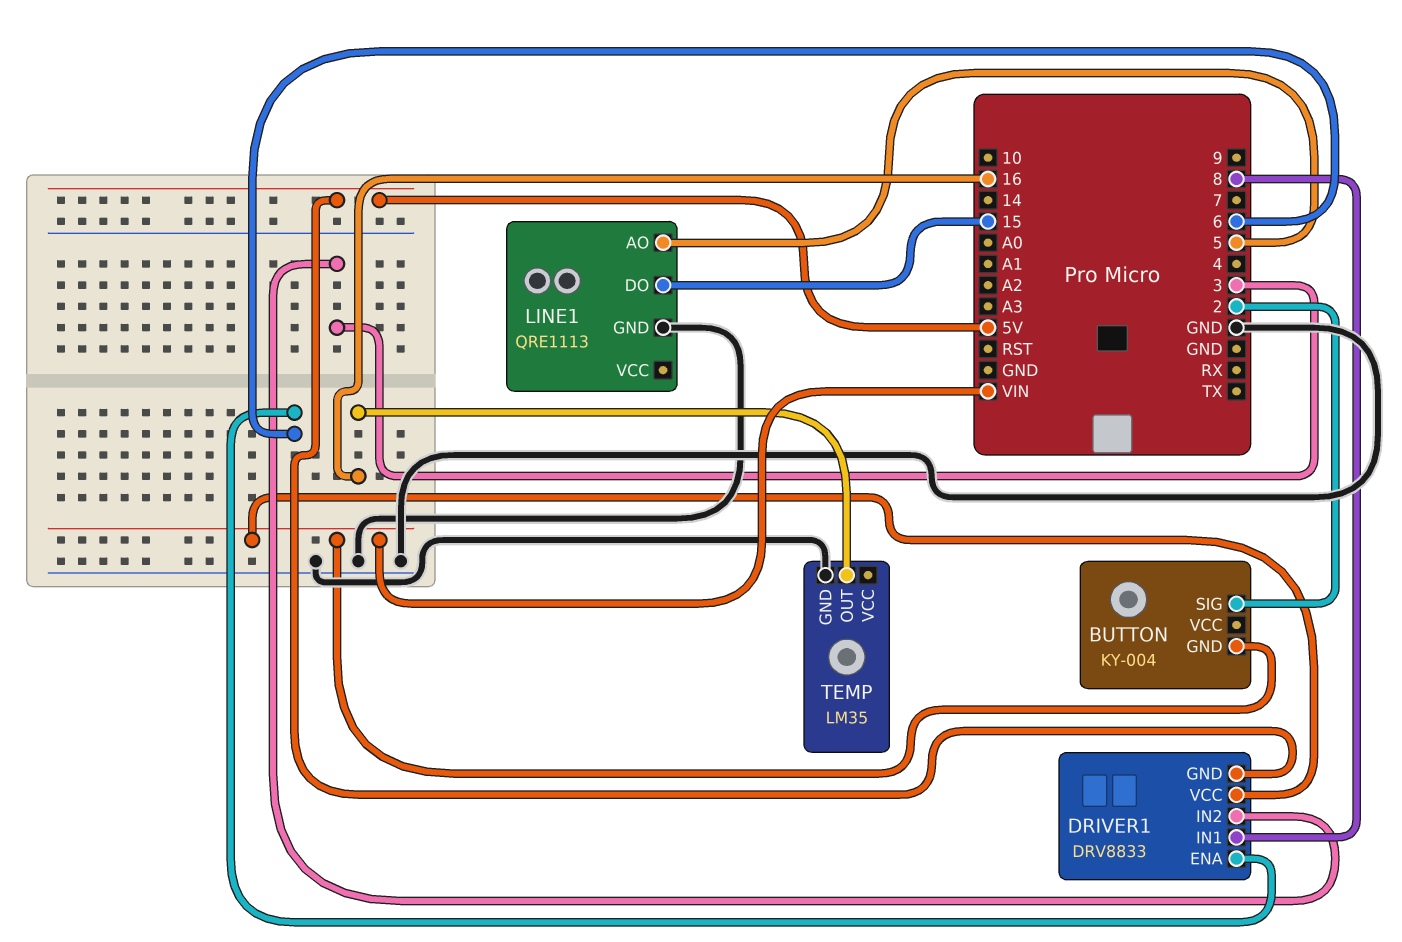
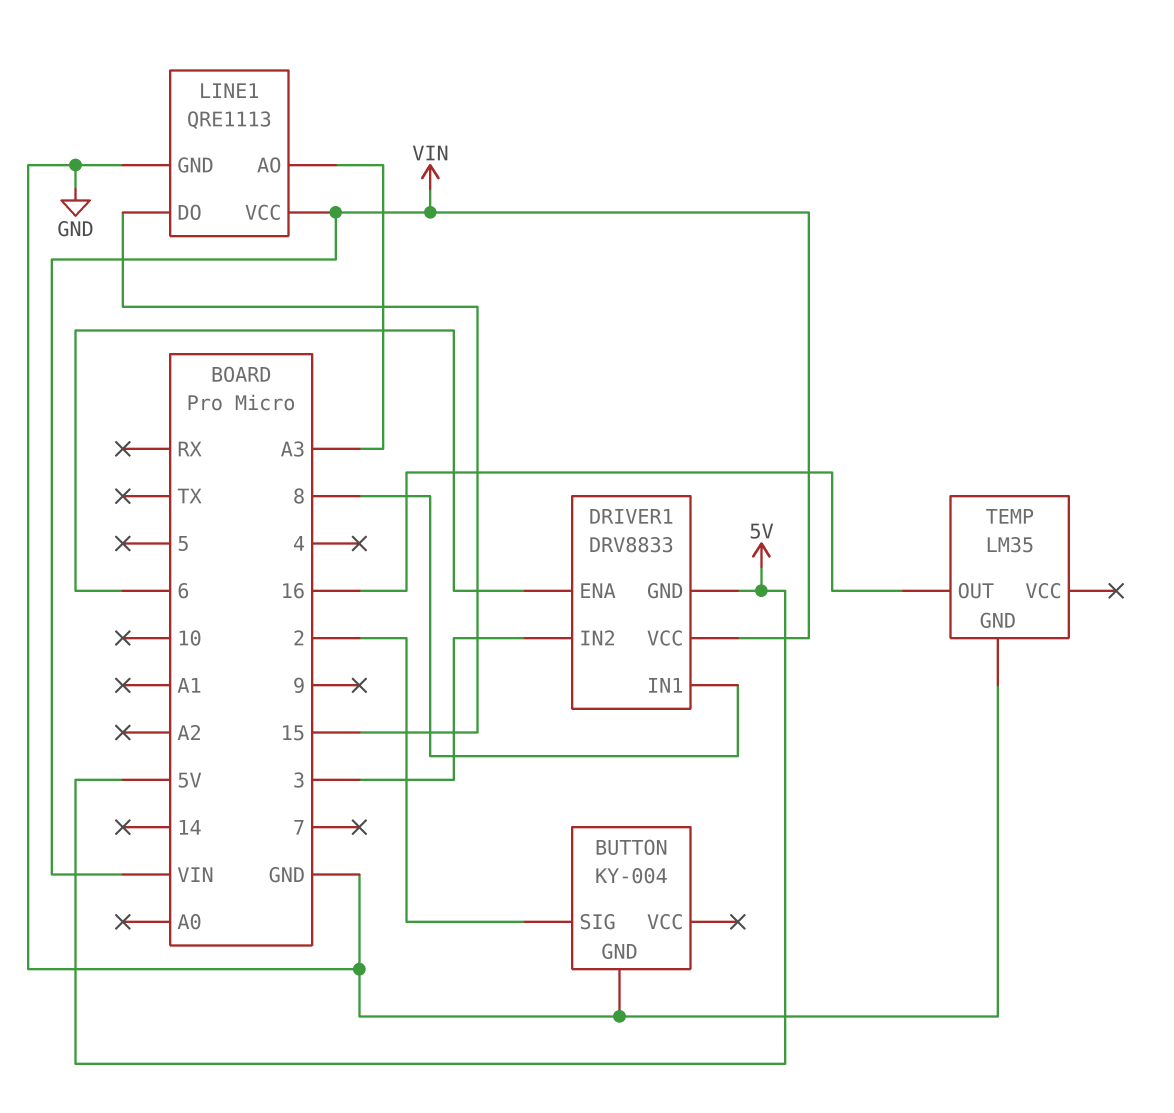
BUTTON pin GND: VIN -> GND
LINE1 pin AO: 5 -> A3
LINE1 pin VCC: none -> VIN

